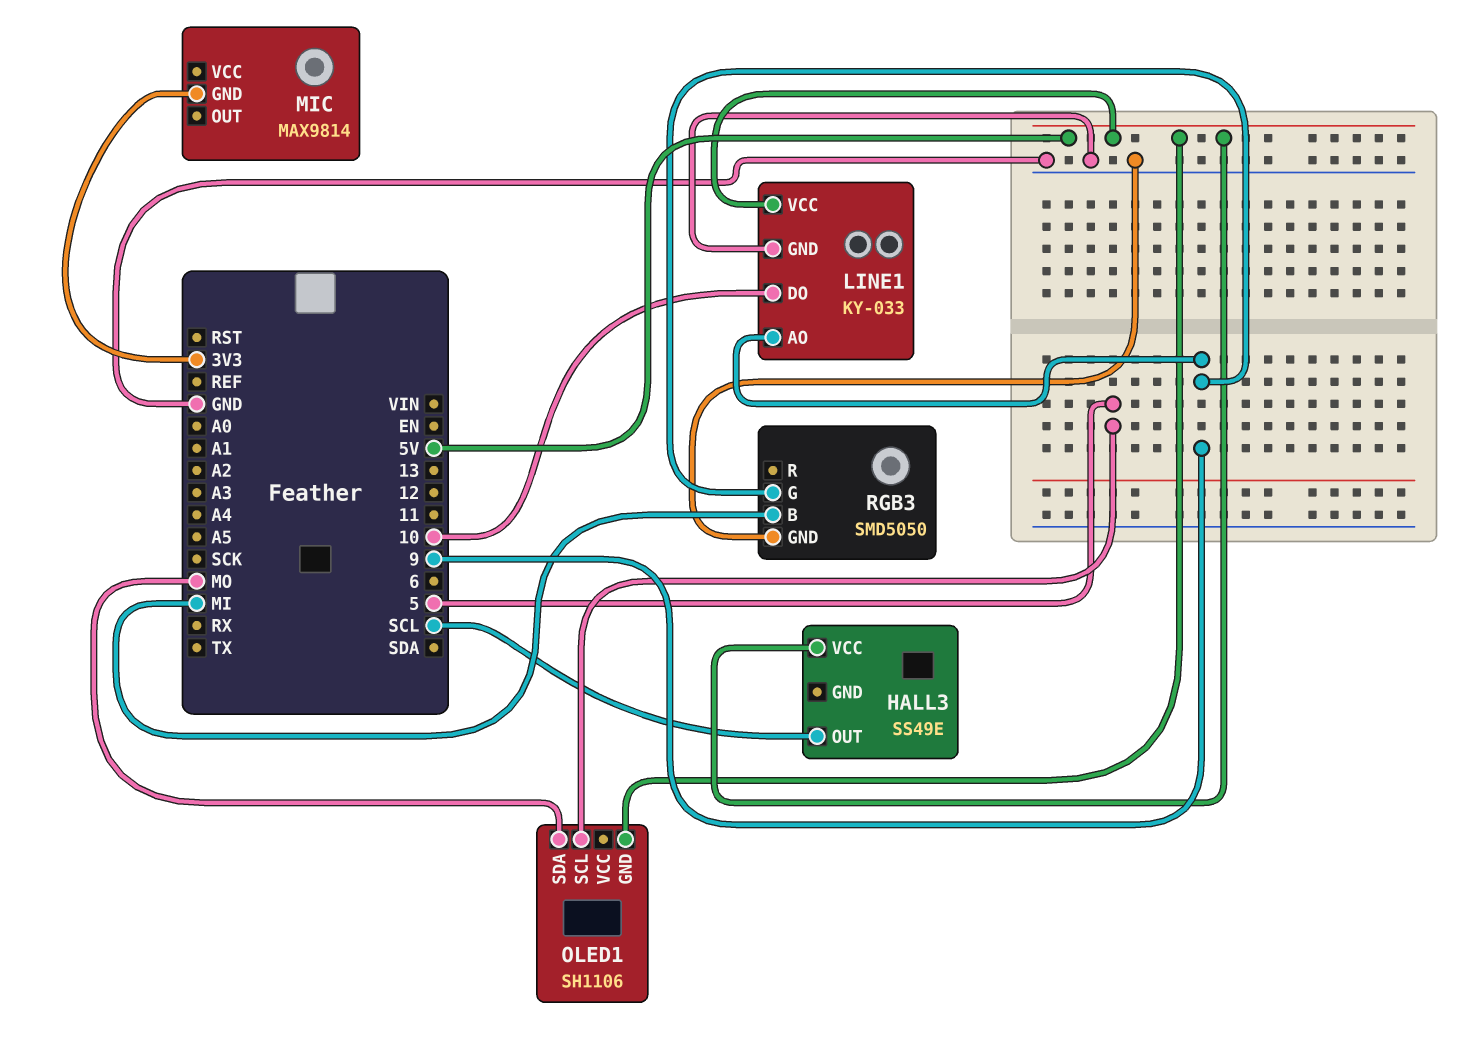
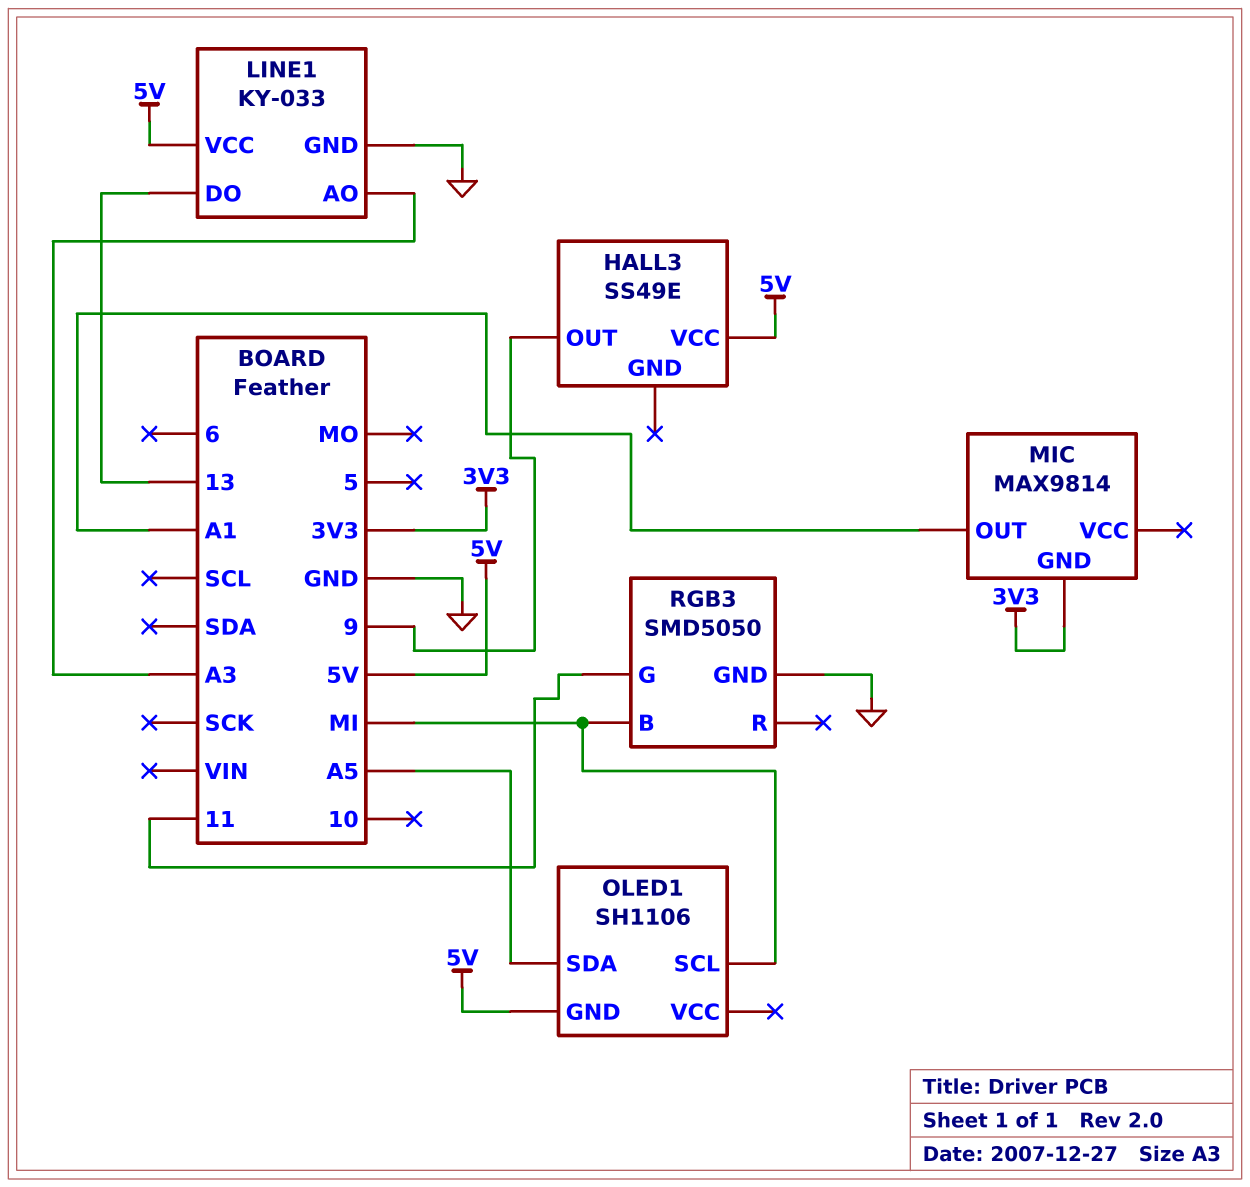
HALL3 pin OUT: SCL -> 9
LINE1 pin AO: 9 -> A3
LINE1 pin DO: 10 -> 13
MIC pin OUT: none -> A1
OLED1 pin SCL: 5 -> MI
OLED1 pin SDA: MO -> A5
RGB3 pin G: 9 -> 11

